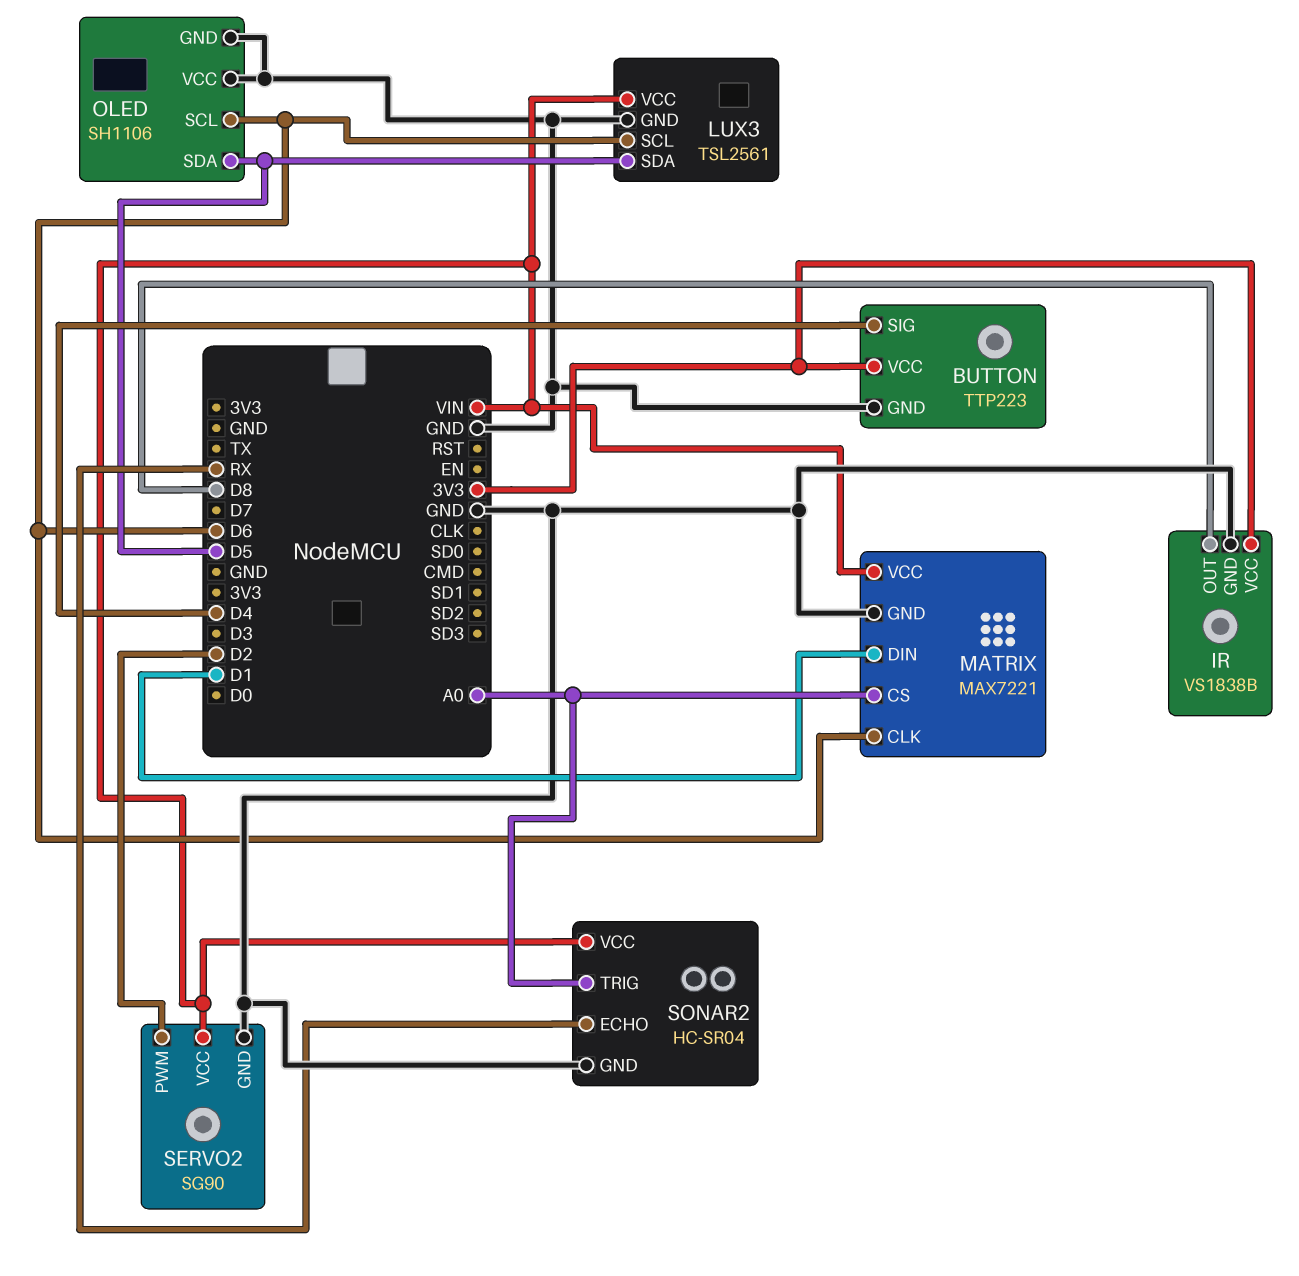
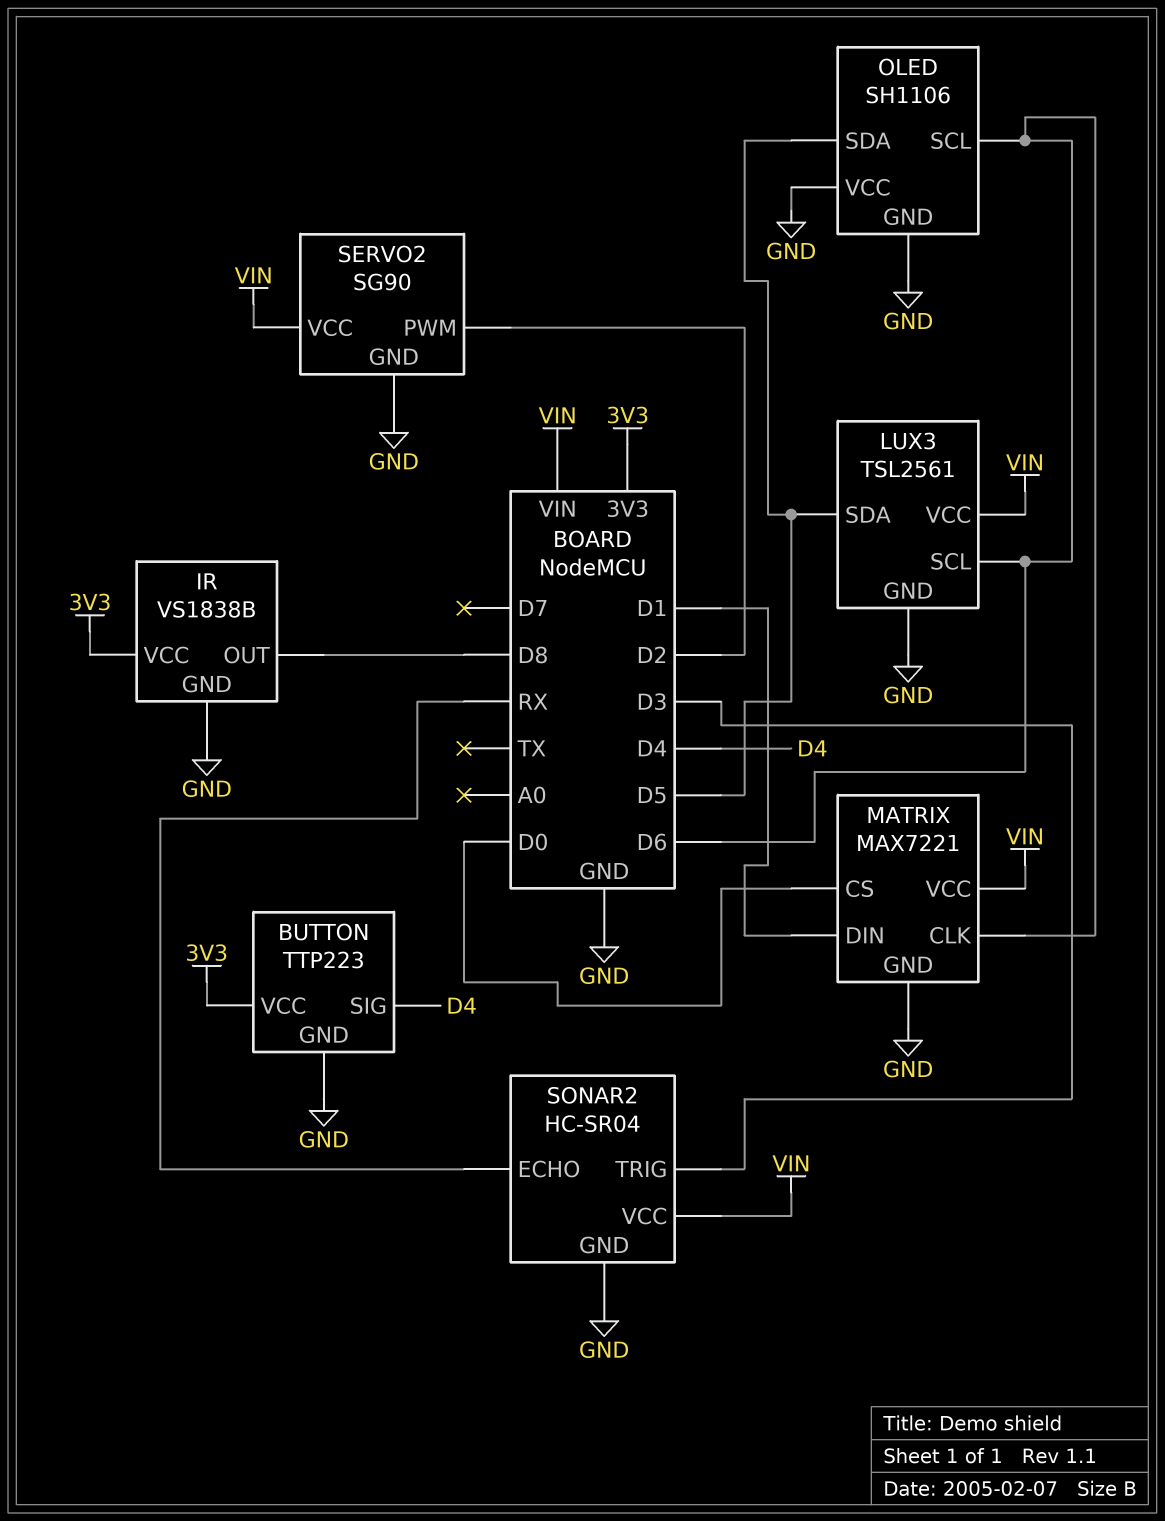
MATRIX pin CS: A0 -> D0
SONAR2 pin TRIG: A0 -> D3

